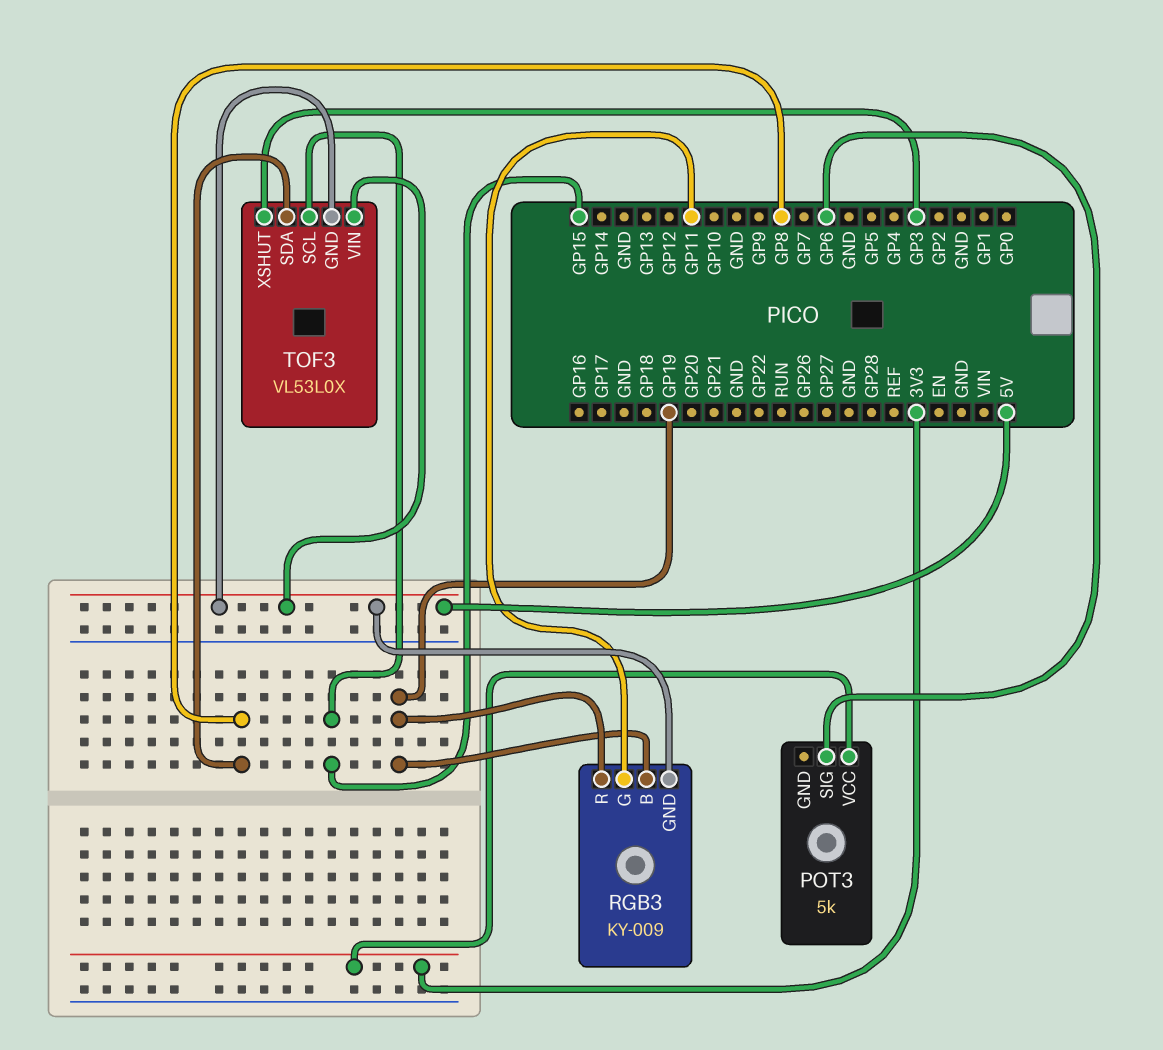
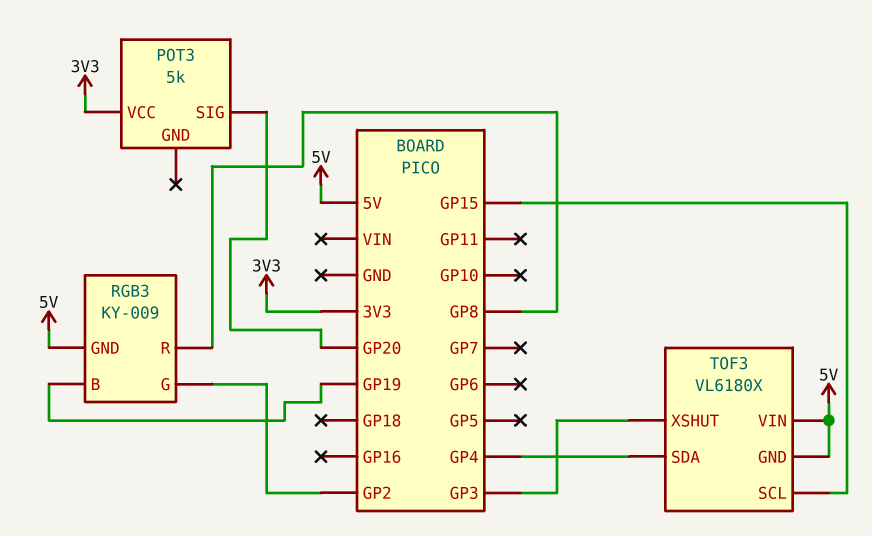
POT3 pin SIG: GP6 -> GP20
RGB3 pin G: GP11 -> GP2
RGB3 pin R: GP19 -> GP8
TOF3: VL53L0X -> VL6180X
TOF3 pin SDA: GP8 -> GP4

